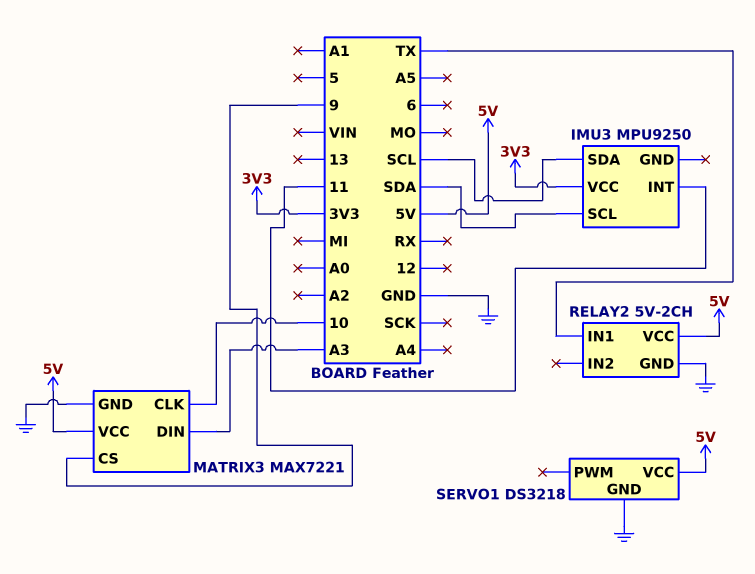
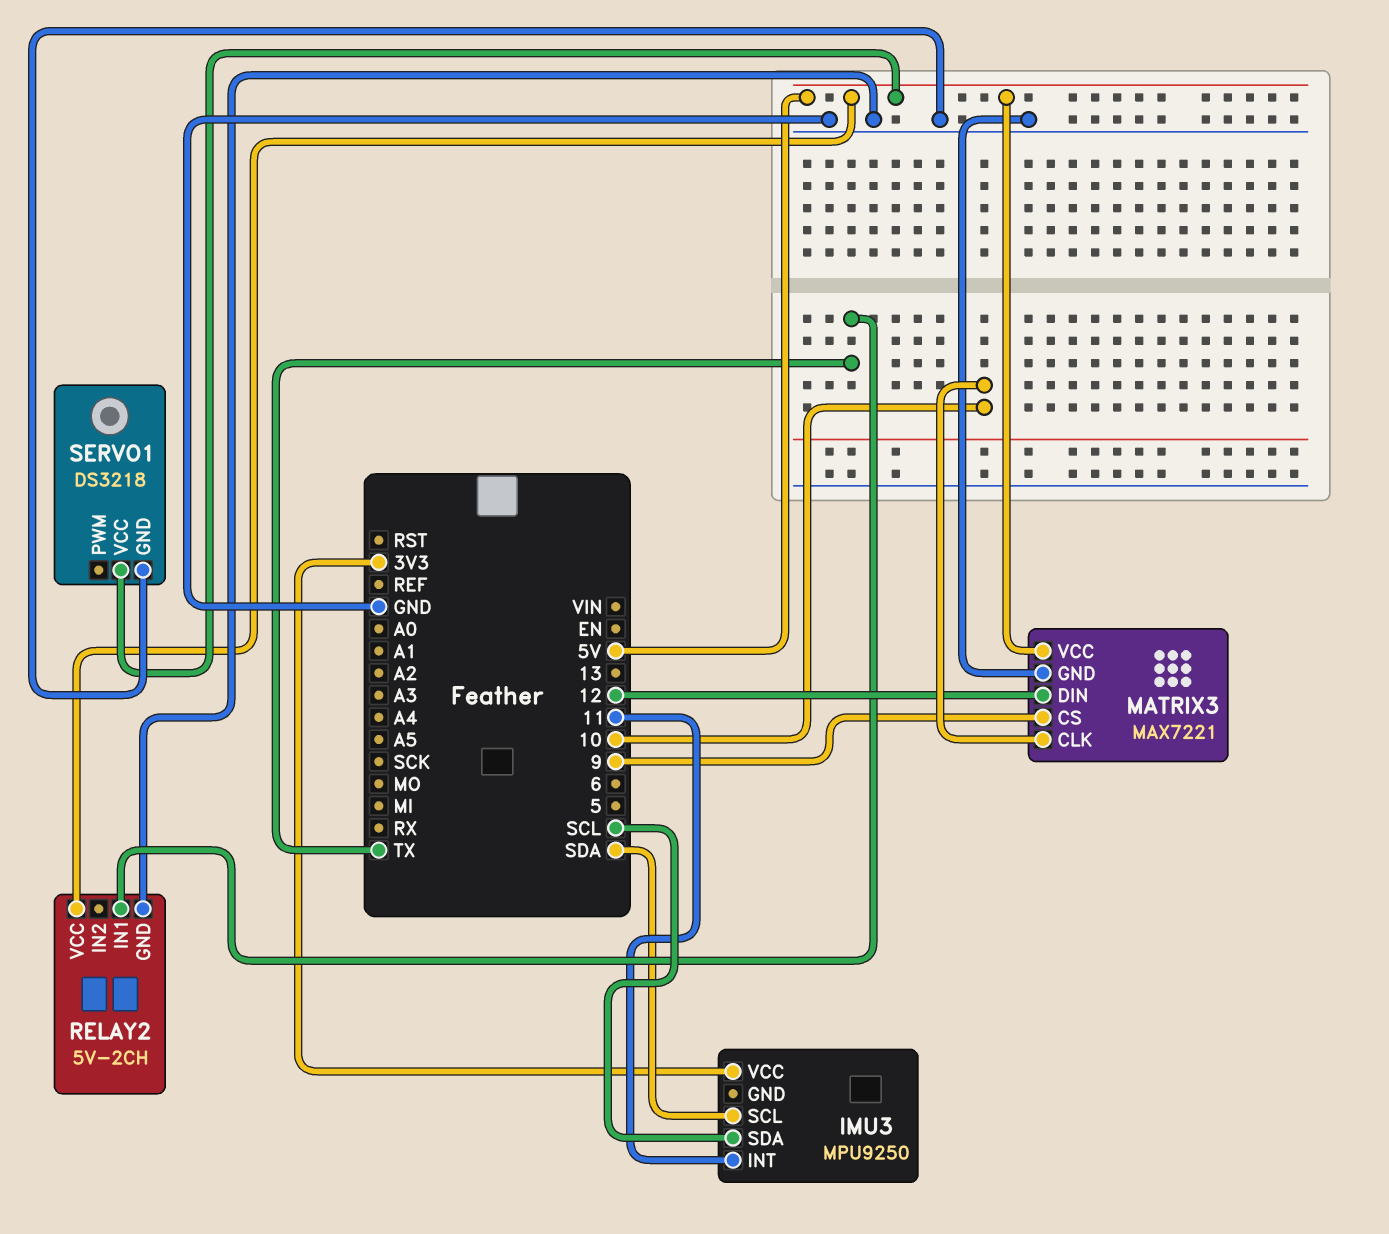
MATRIX3 pin DIN: A3 -> 12

